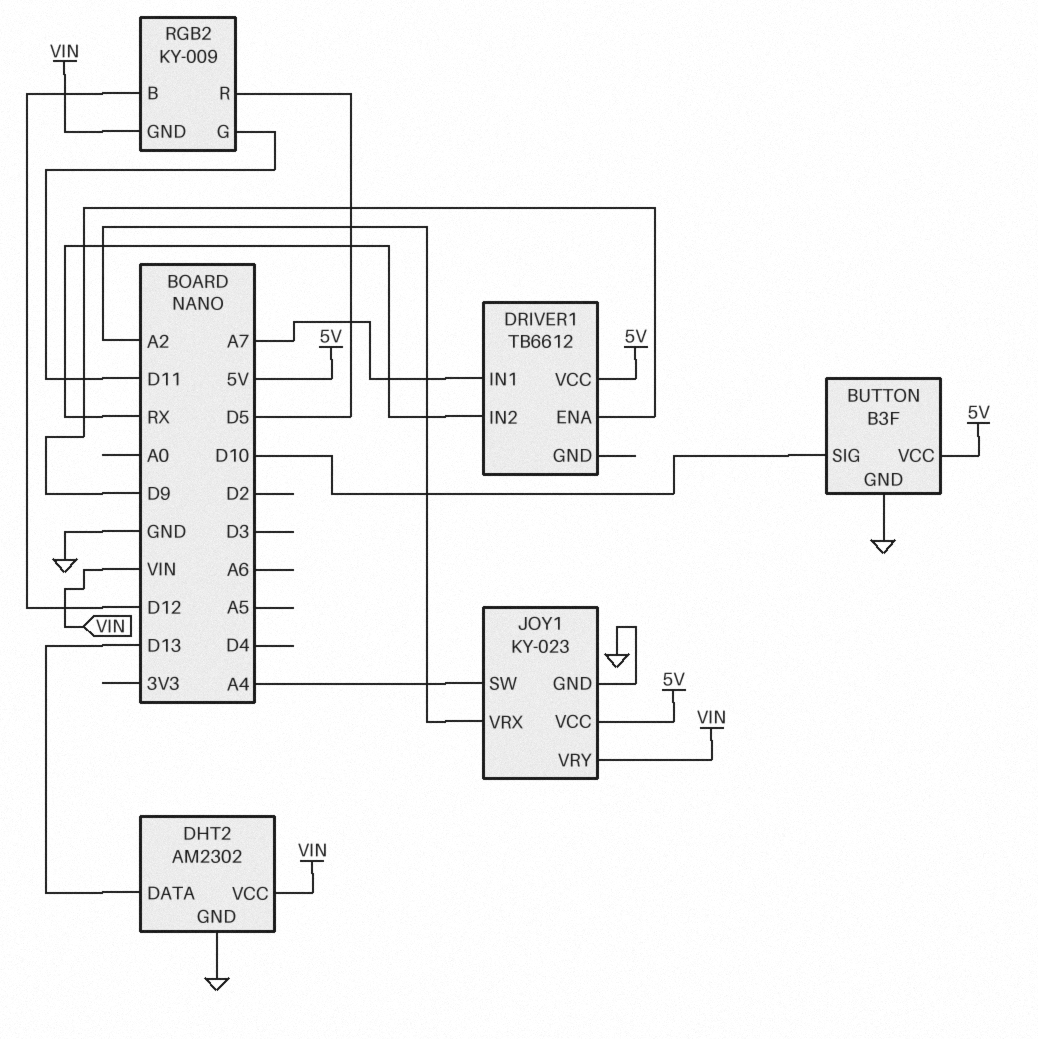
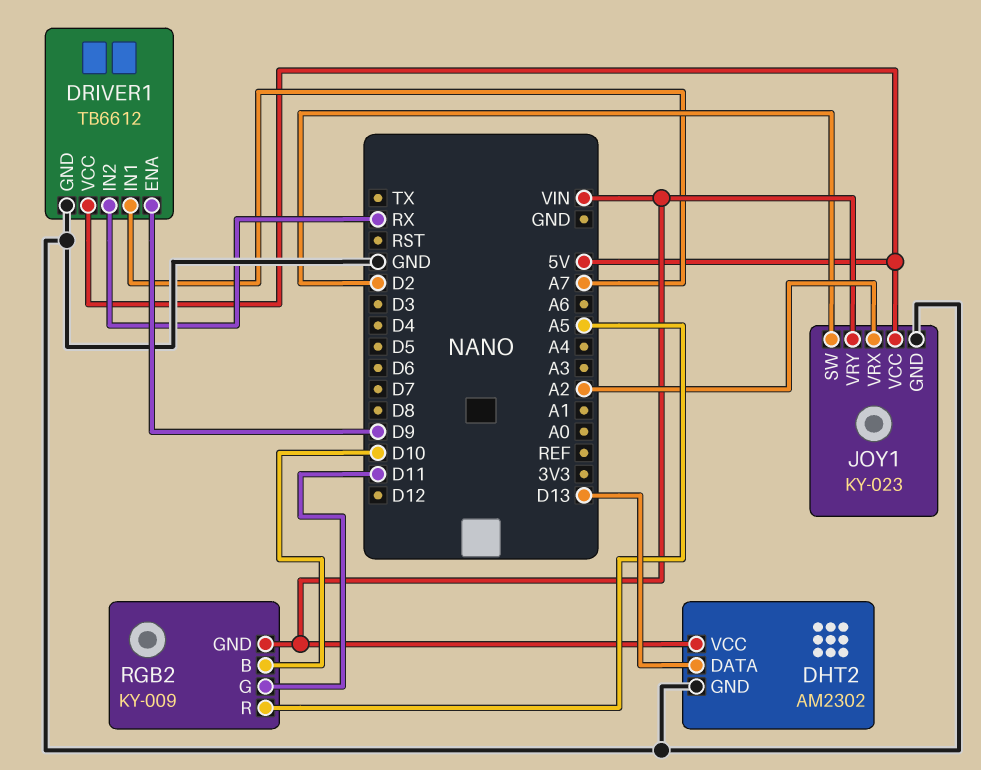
BUTTON: B3F -> none
BUTTON pin GND: GND -> none
BUTTON pin SIG: D10 -> none
BUTTON pin VCC: 5V -> none
DRIVER1 pin GND: none -> GND
JOY1 pin SW: A4 -> D2
RGB2 pin B: D12 -> D10
RGB2 pin R: D5 -> A5

